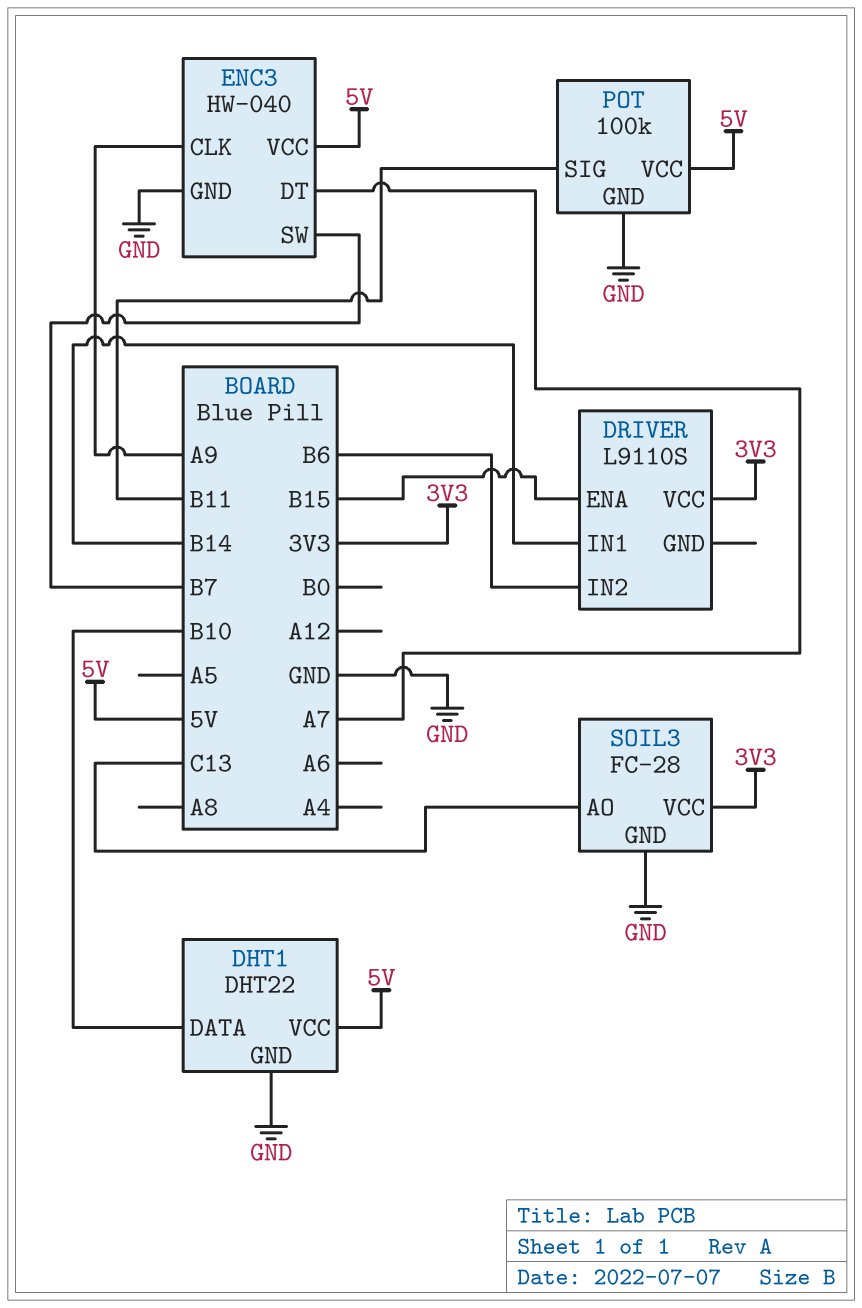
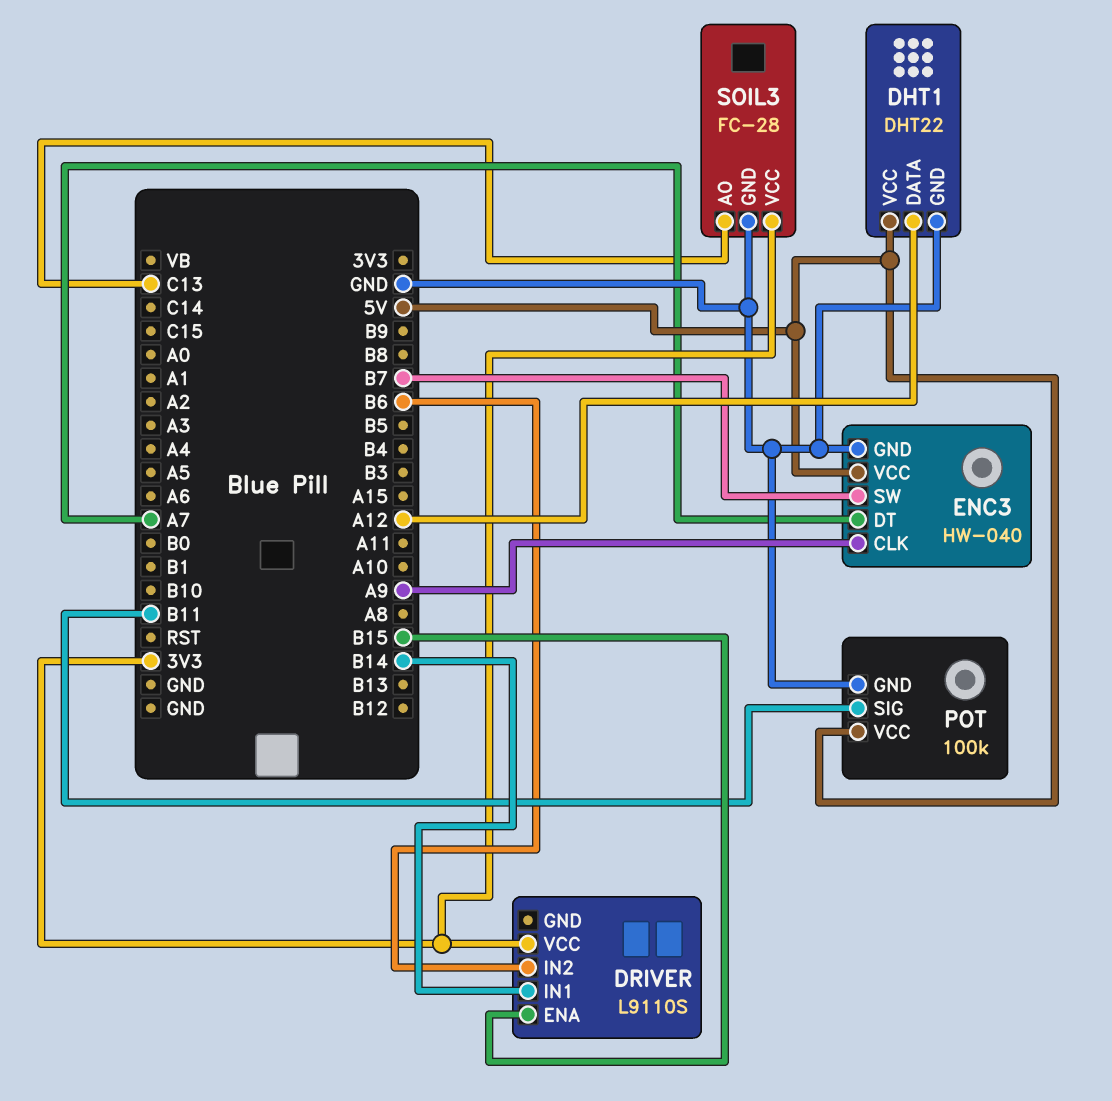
DHT1 pin DATA: B10 -> A12

